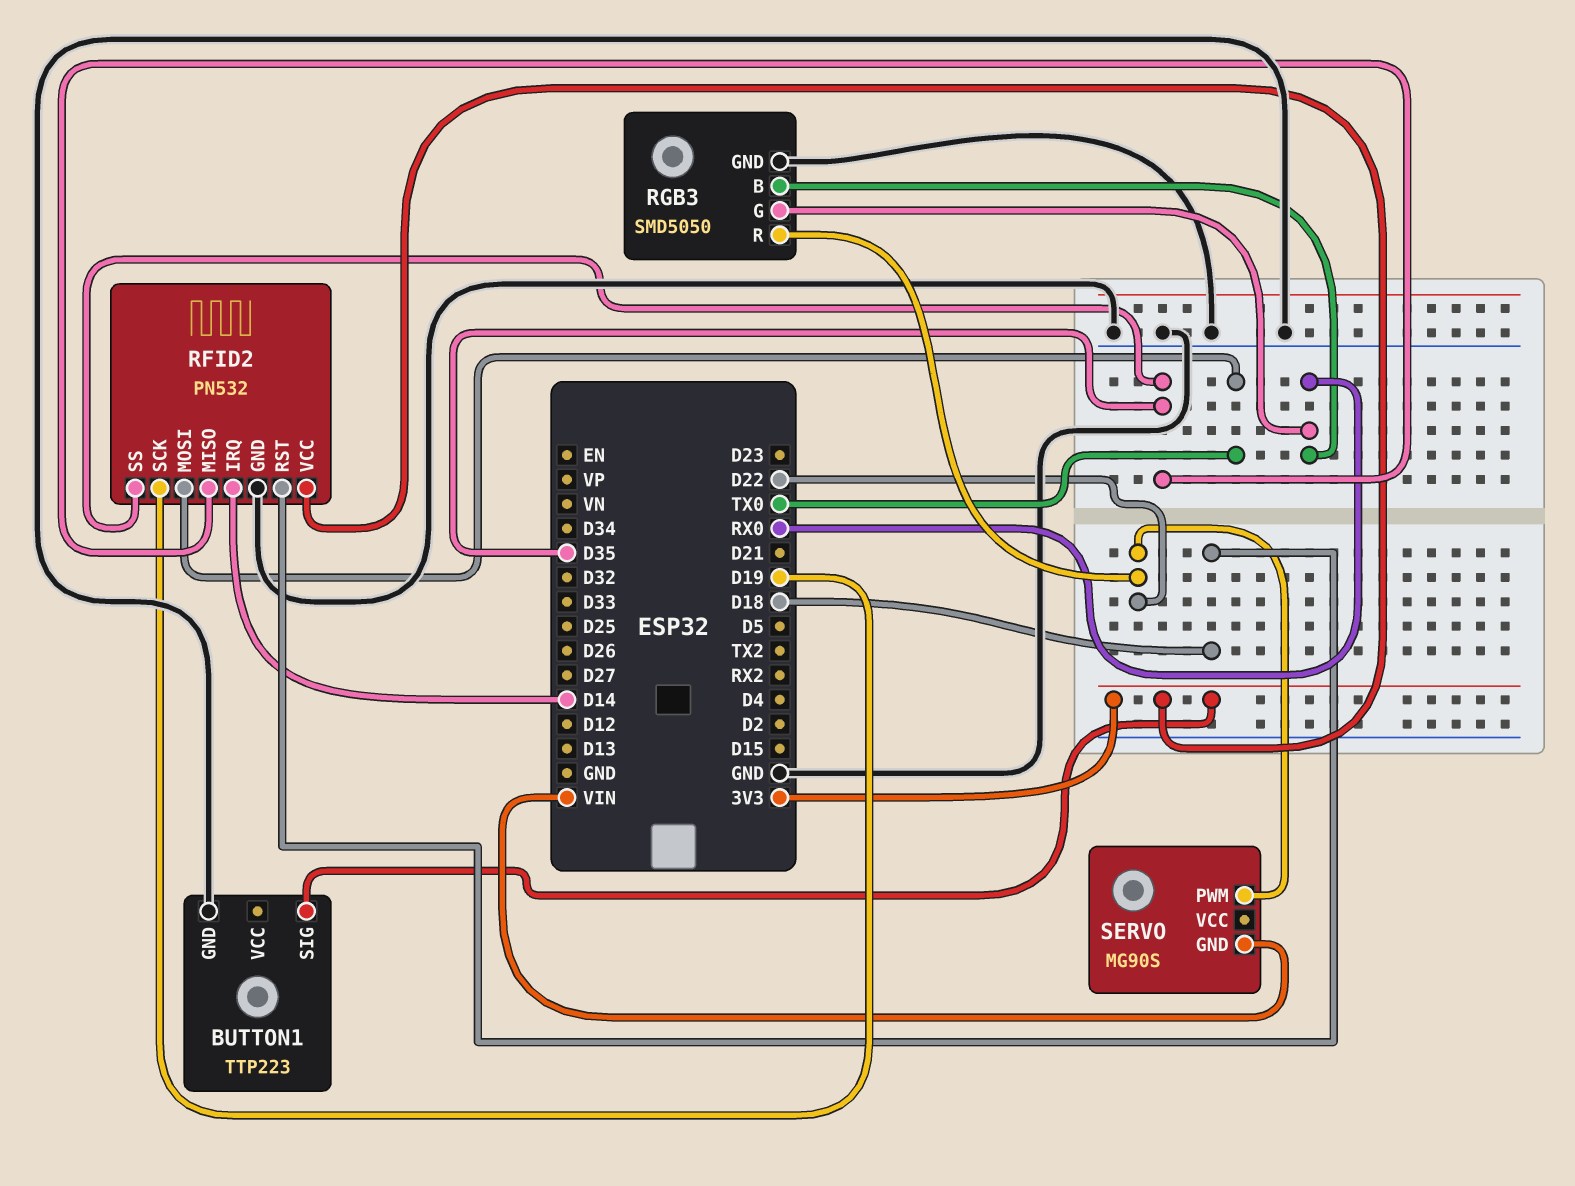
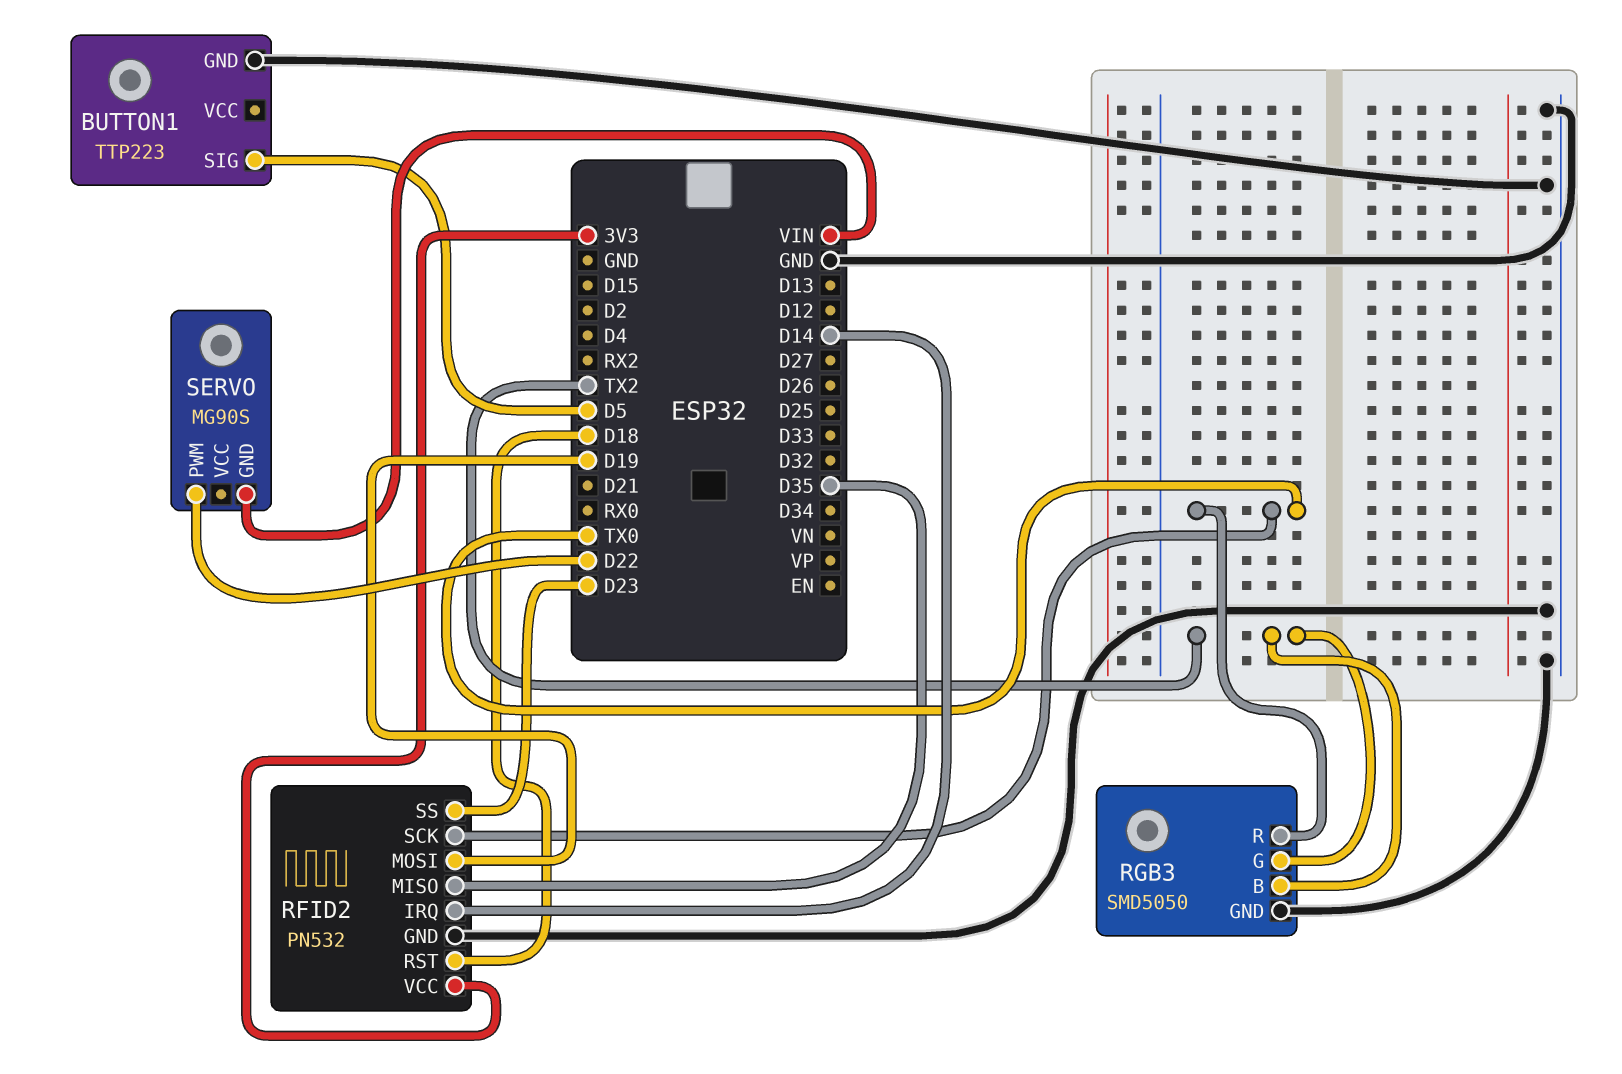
BUTTON1 pin SIG: 3V3 -> D5
RFID2 pin MOSI: TX0 -> D19
RFID2 pin SCK: D19 -> TX0
RFID2 pin SS: D35 -> D23
RGB3 pin B: RX0 -> TX2
RGB3 pin G: RX0 -> TX2
RGB3 pin R: D22 -> TX0

